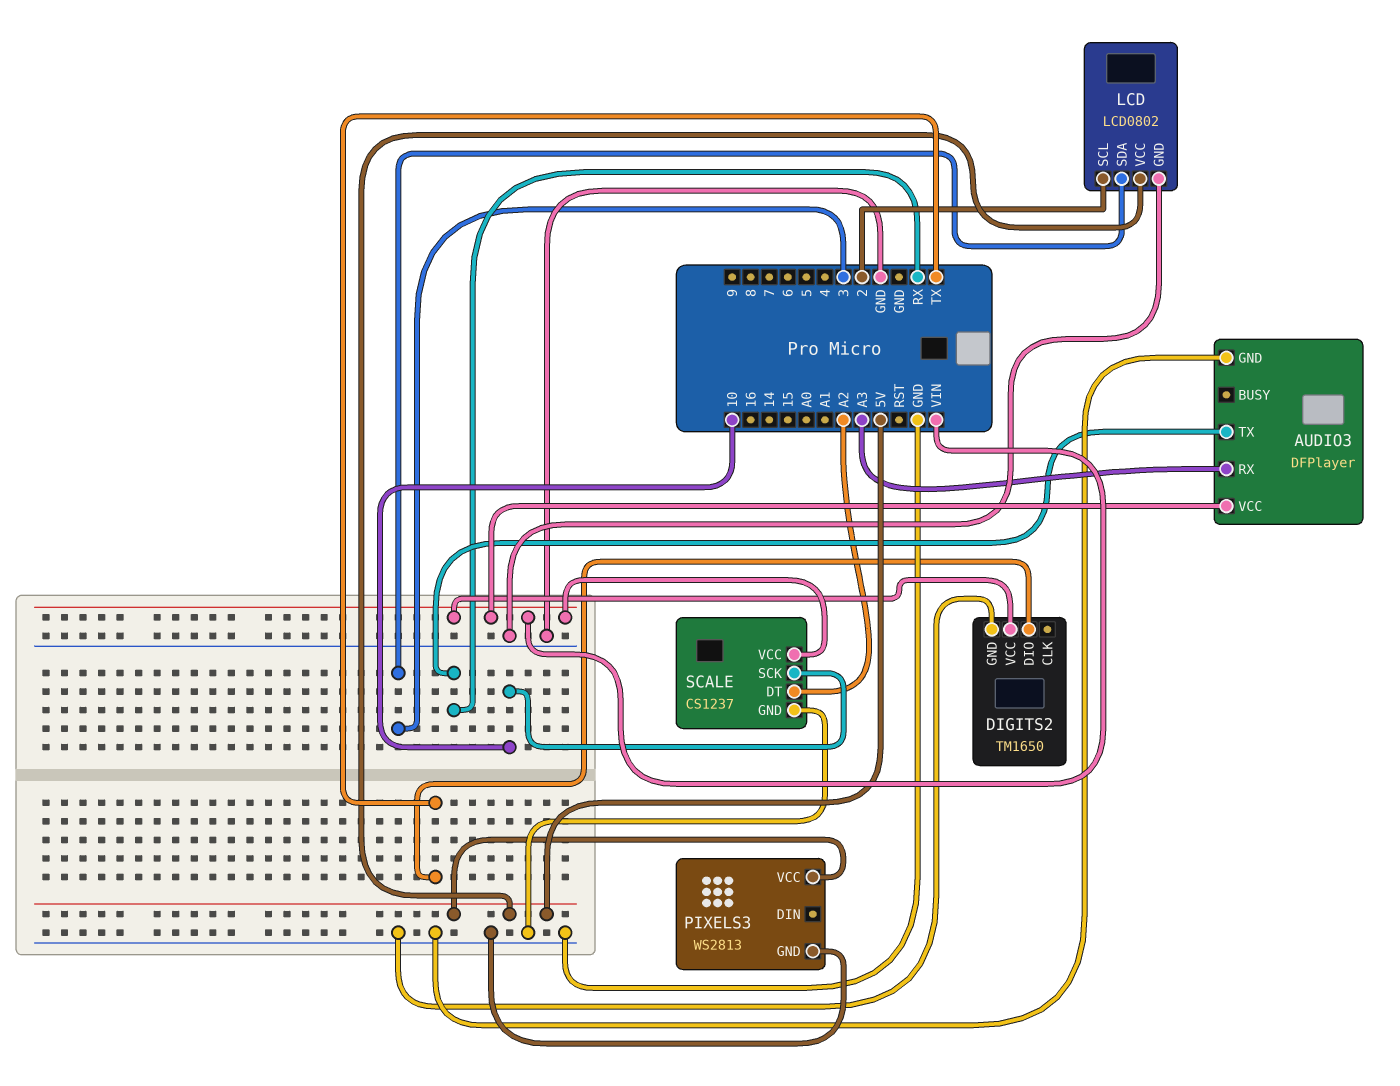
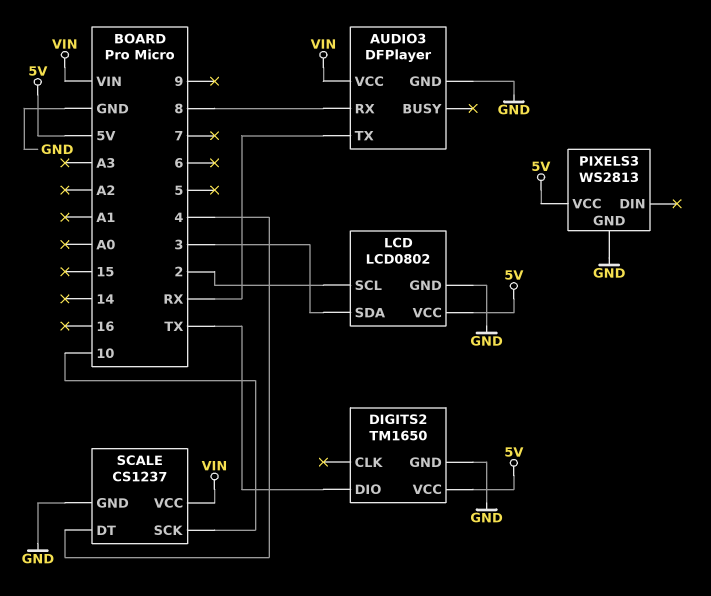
AUDIO3 pin RX: A3 -> 8
DIGITS2 pin VCC: VIN -> 5V
SCALE pin DT: A2 -> 4

